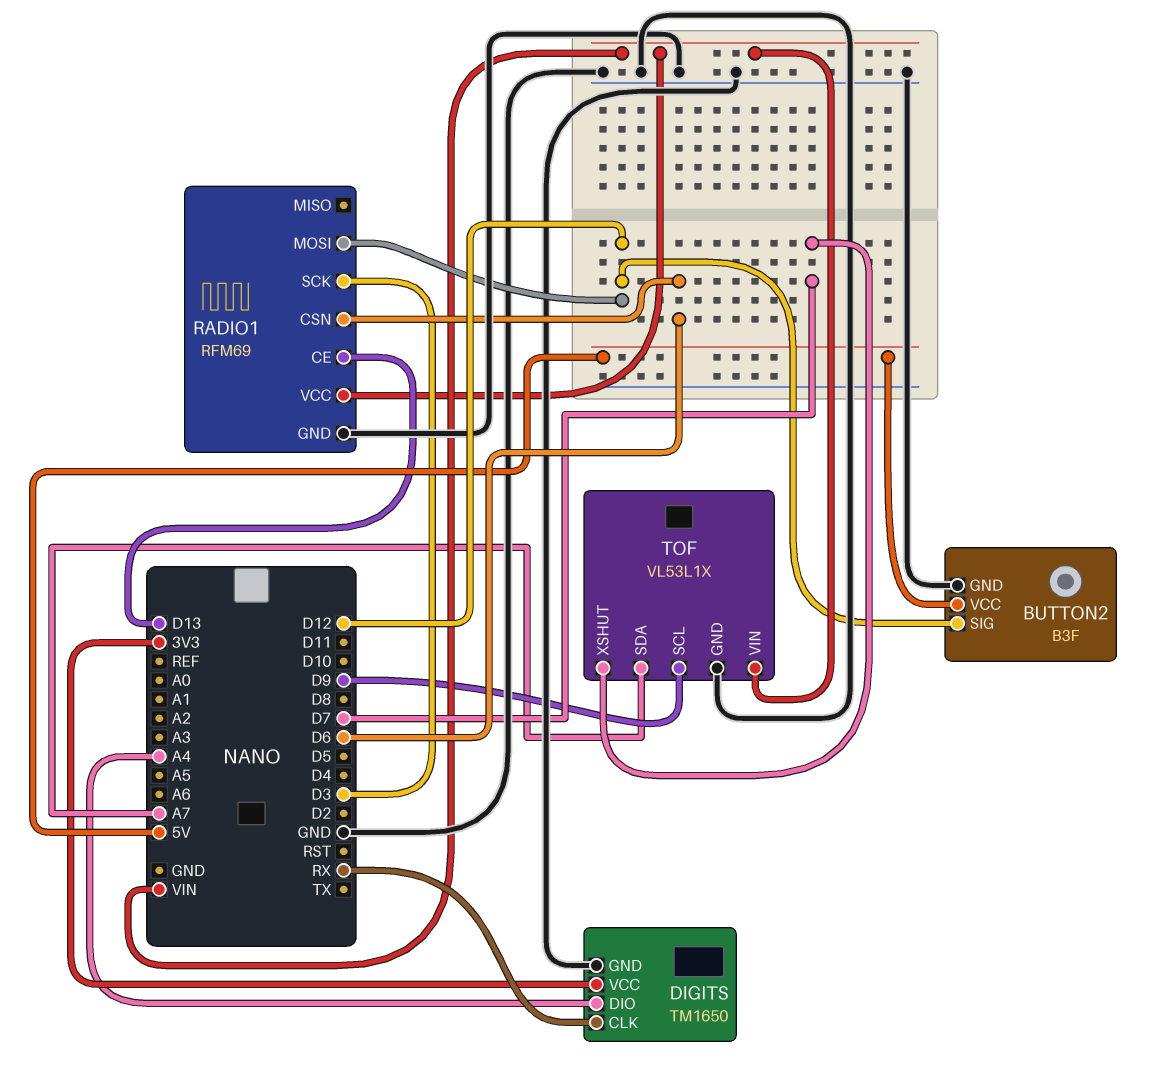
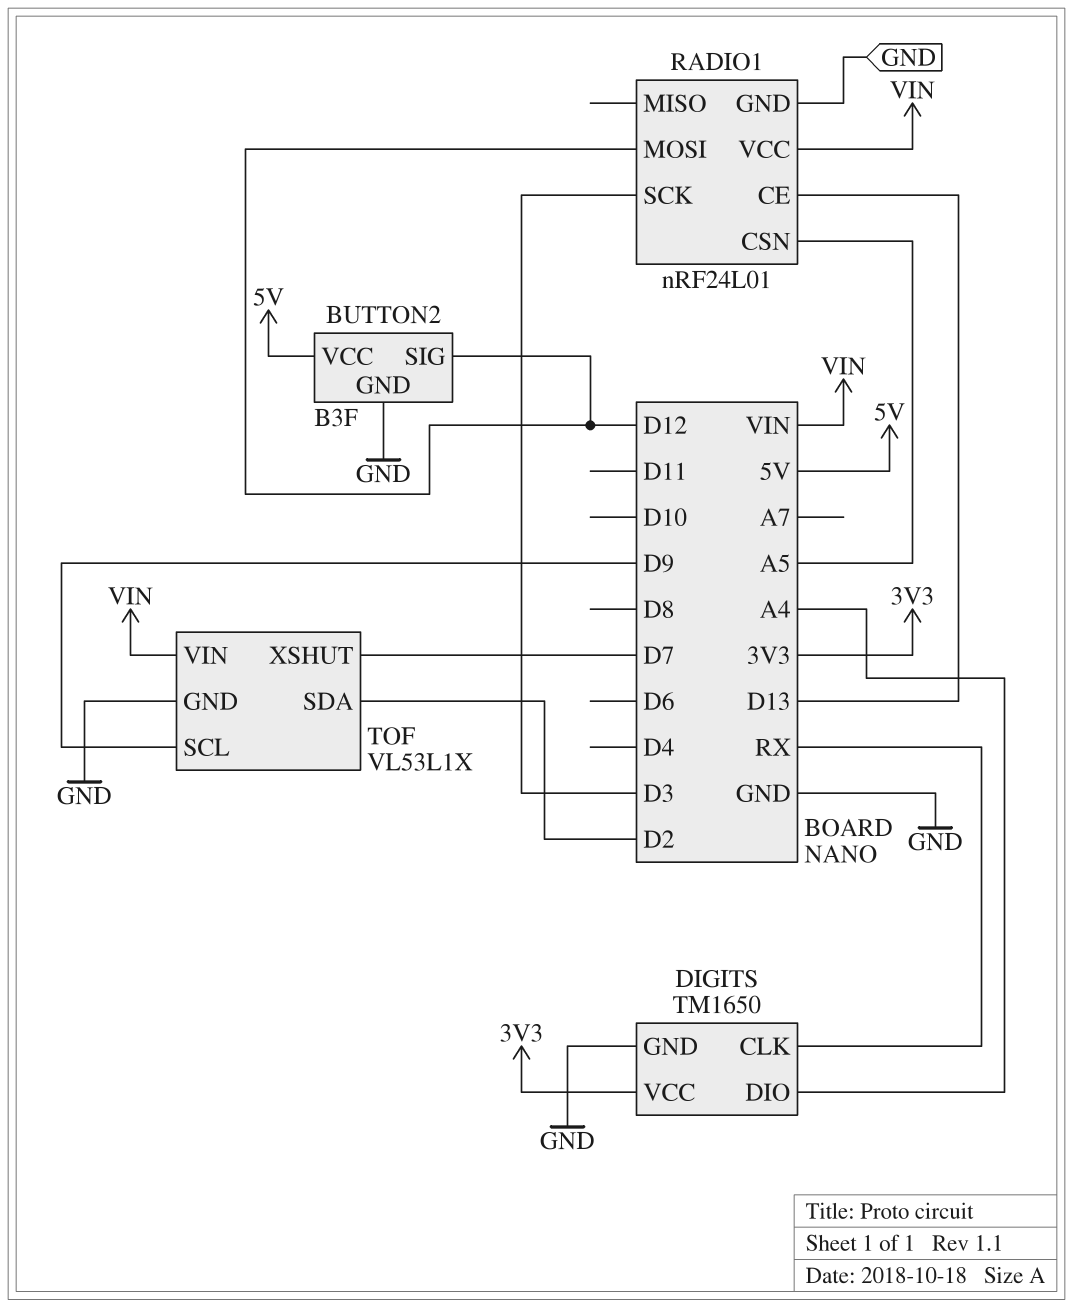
RADIO1: RFM69 -> nRF24L01
RADIO1 pin CSN: D6 -> A5
TOF pin SDA: A7 -> D2

